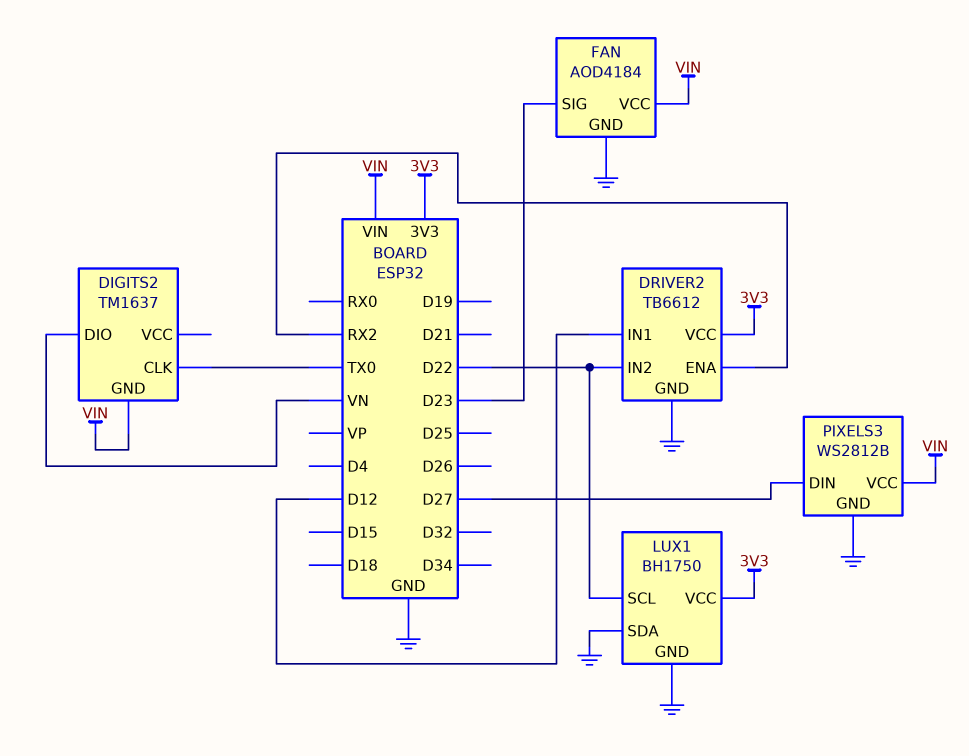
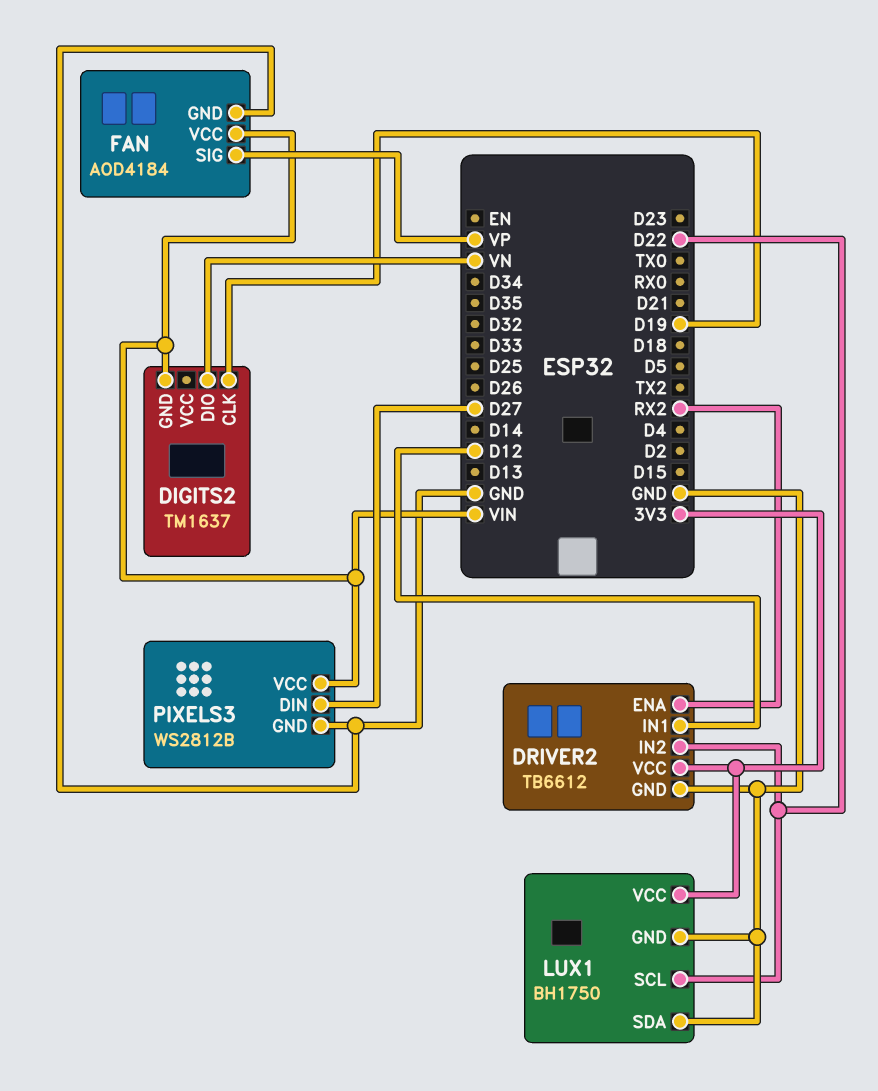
DIGITS2 pin CLK: TX0 -> D19
FAN pin SIG: D23 -> VP

